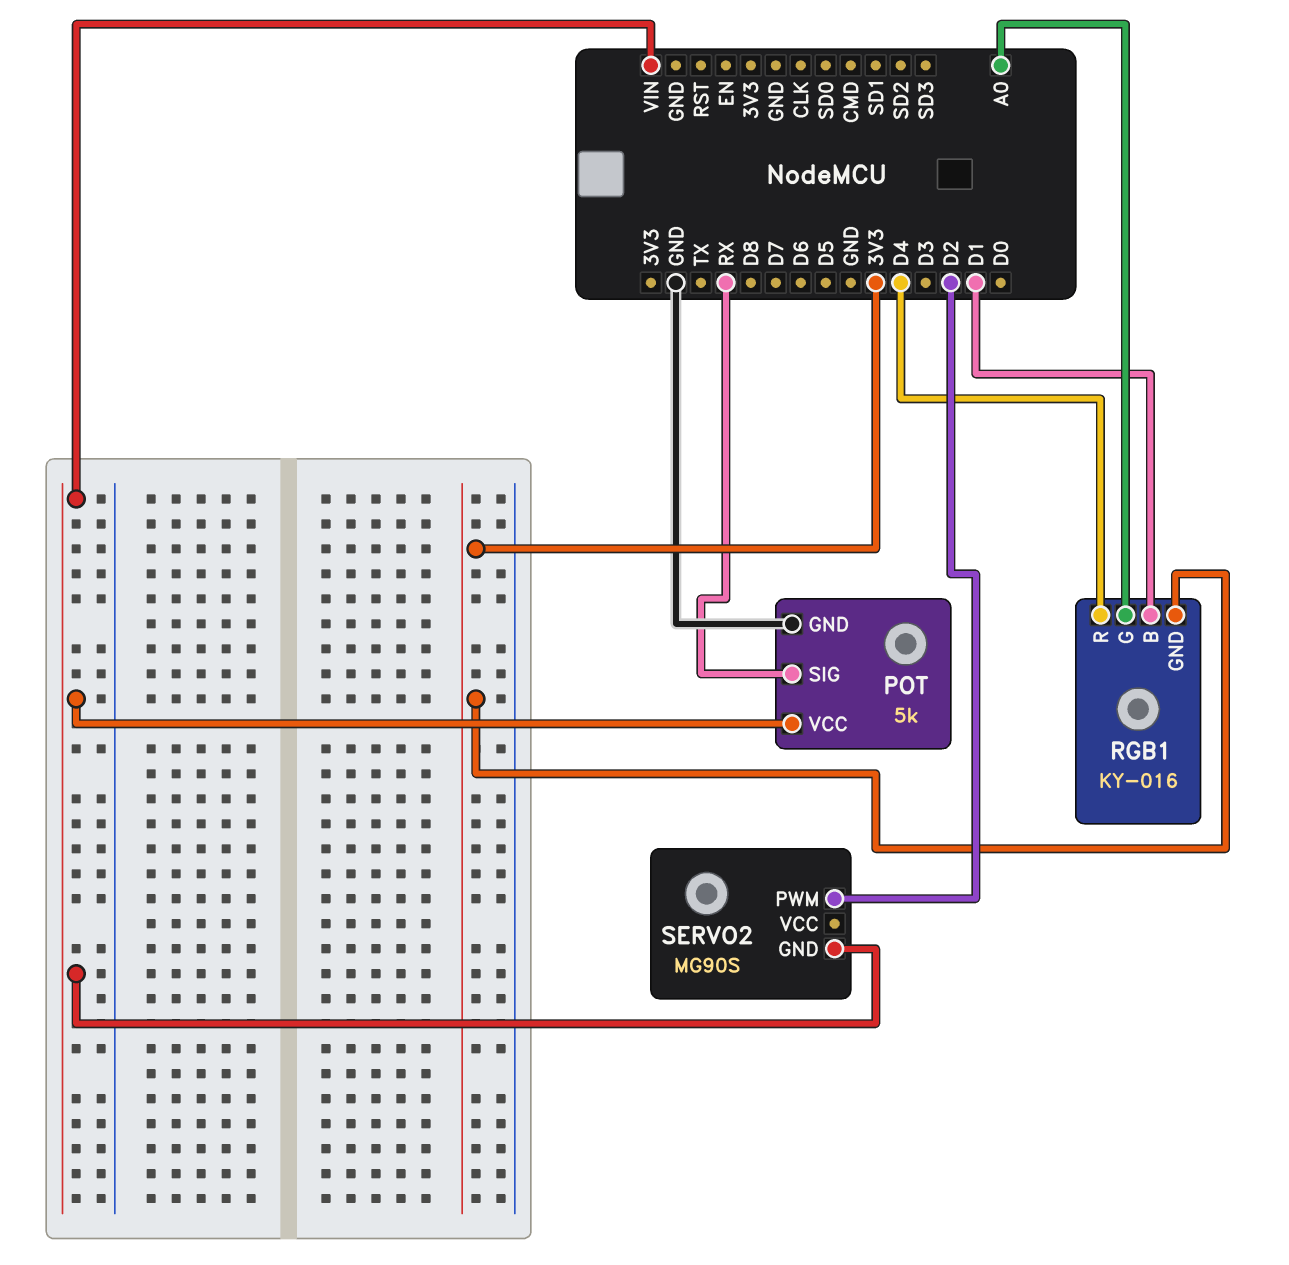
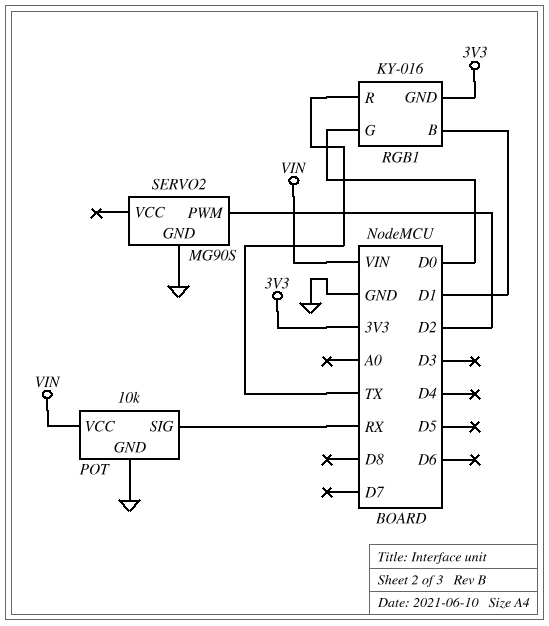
POT: 5k -> 10k
RGB1 pin G: A0 -> D0
RGB1 pin R: D4 -> TX
SERVO2 pin GND: VIN -> GND

